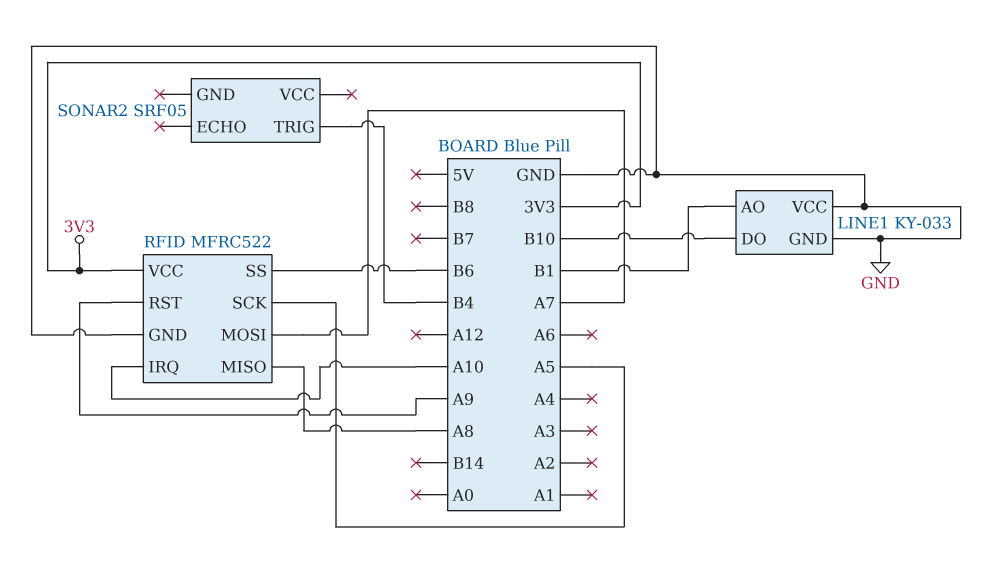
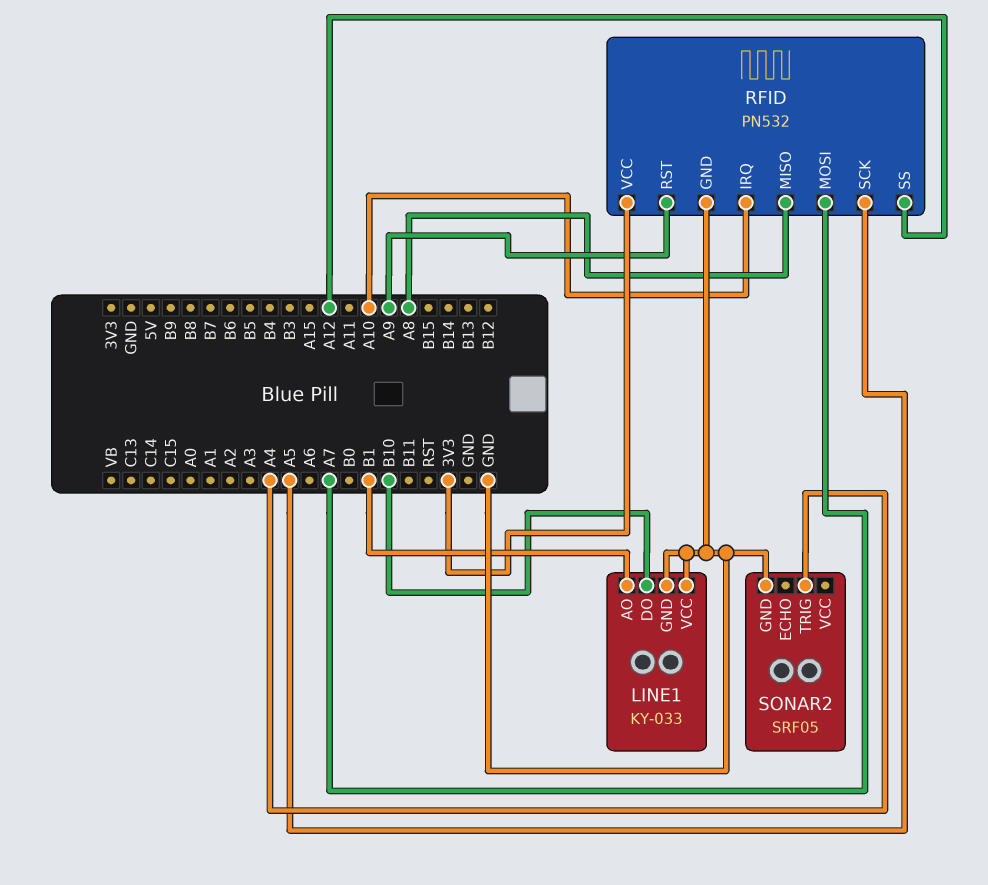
RFID: MFRC522 -> PN532
RFID pin SS: B6 -> A12
SONAR2 pin GND: none -> GND
SONAR2 pin TRIG: B4 -> A4

